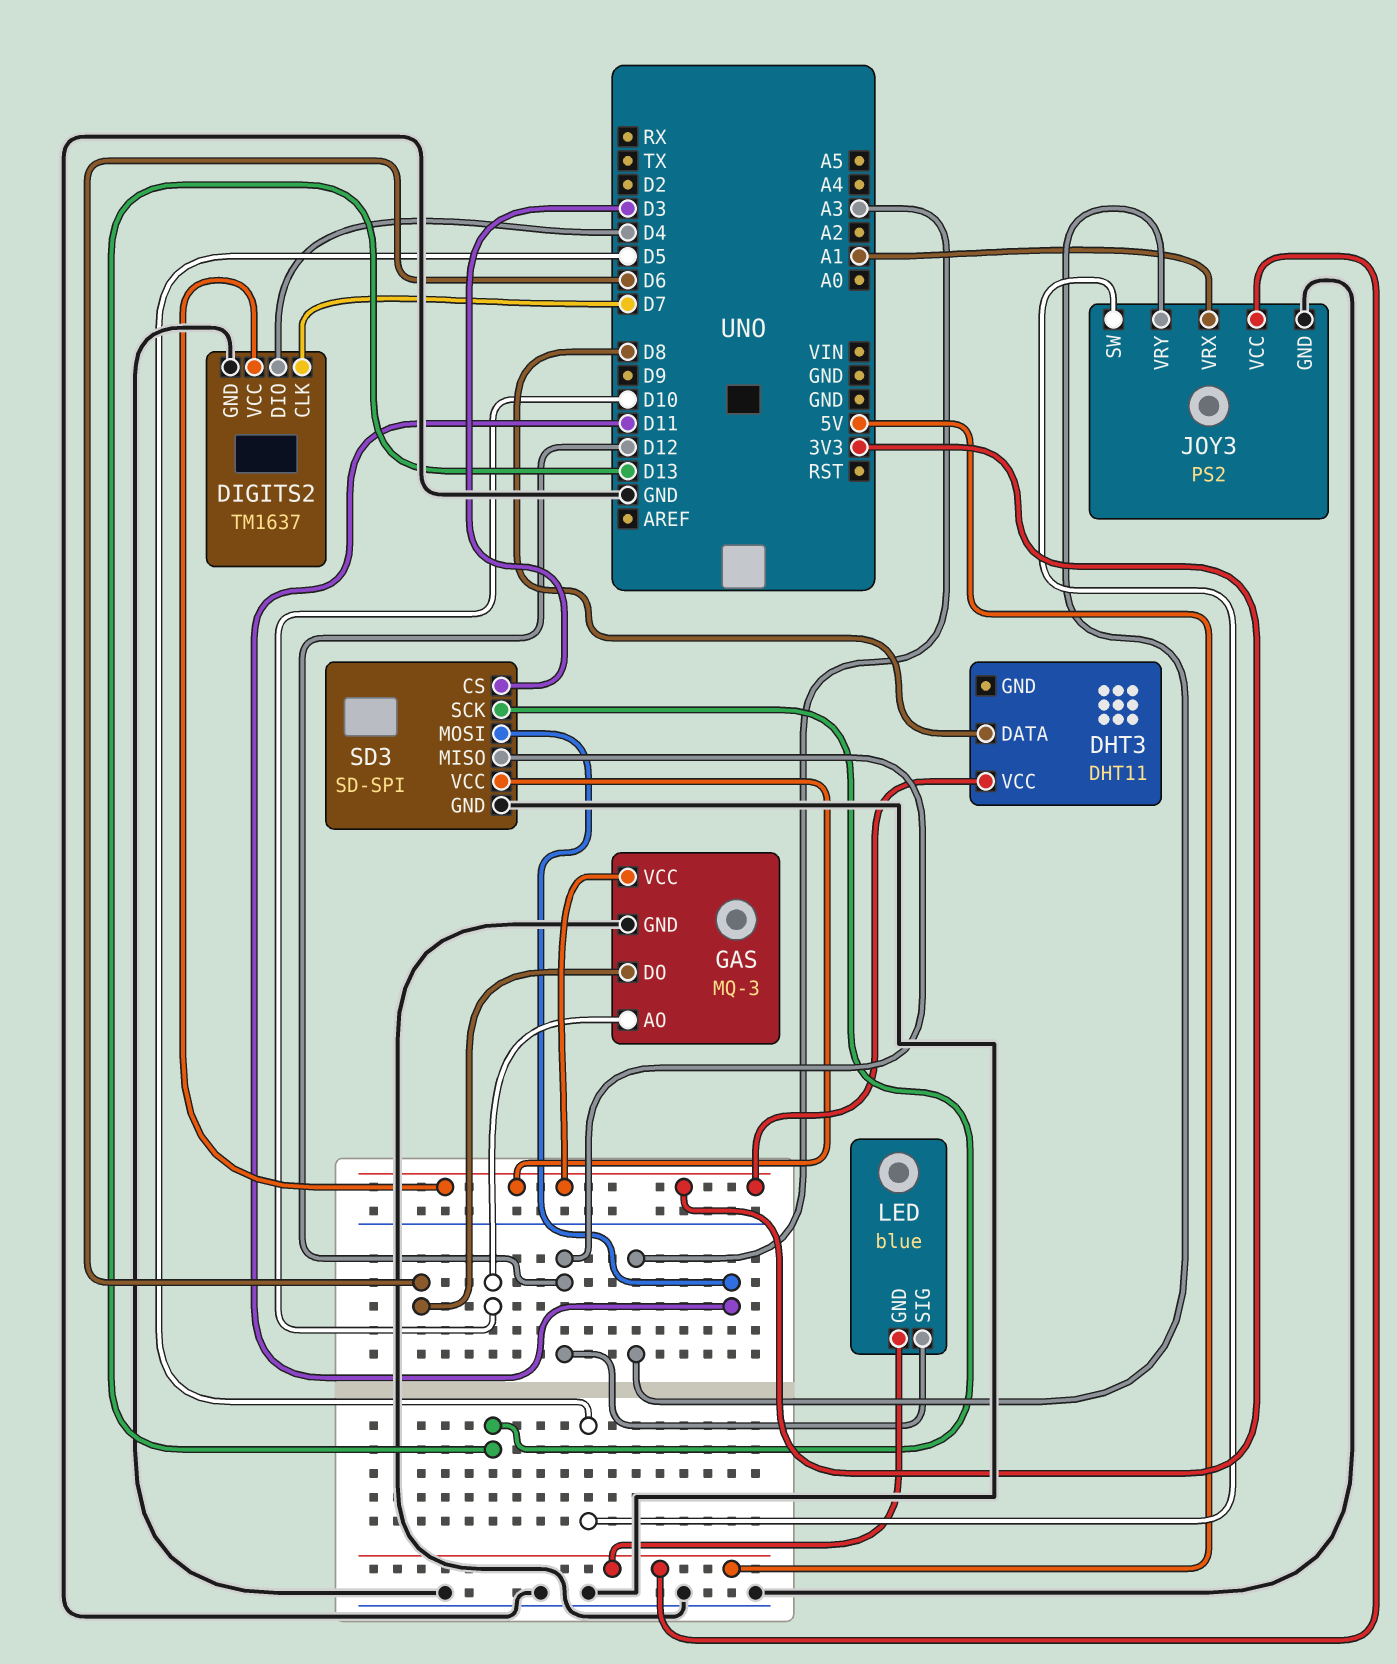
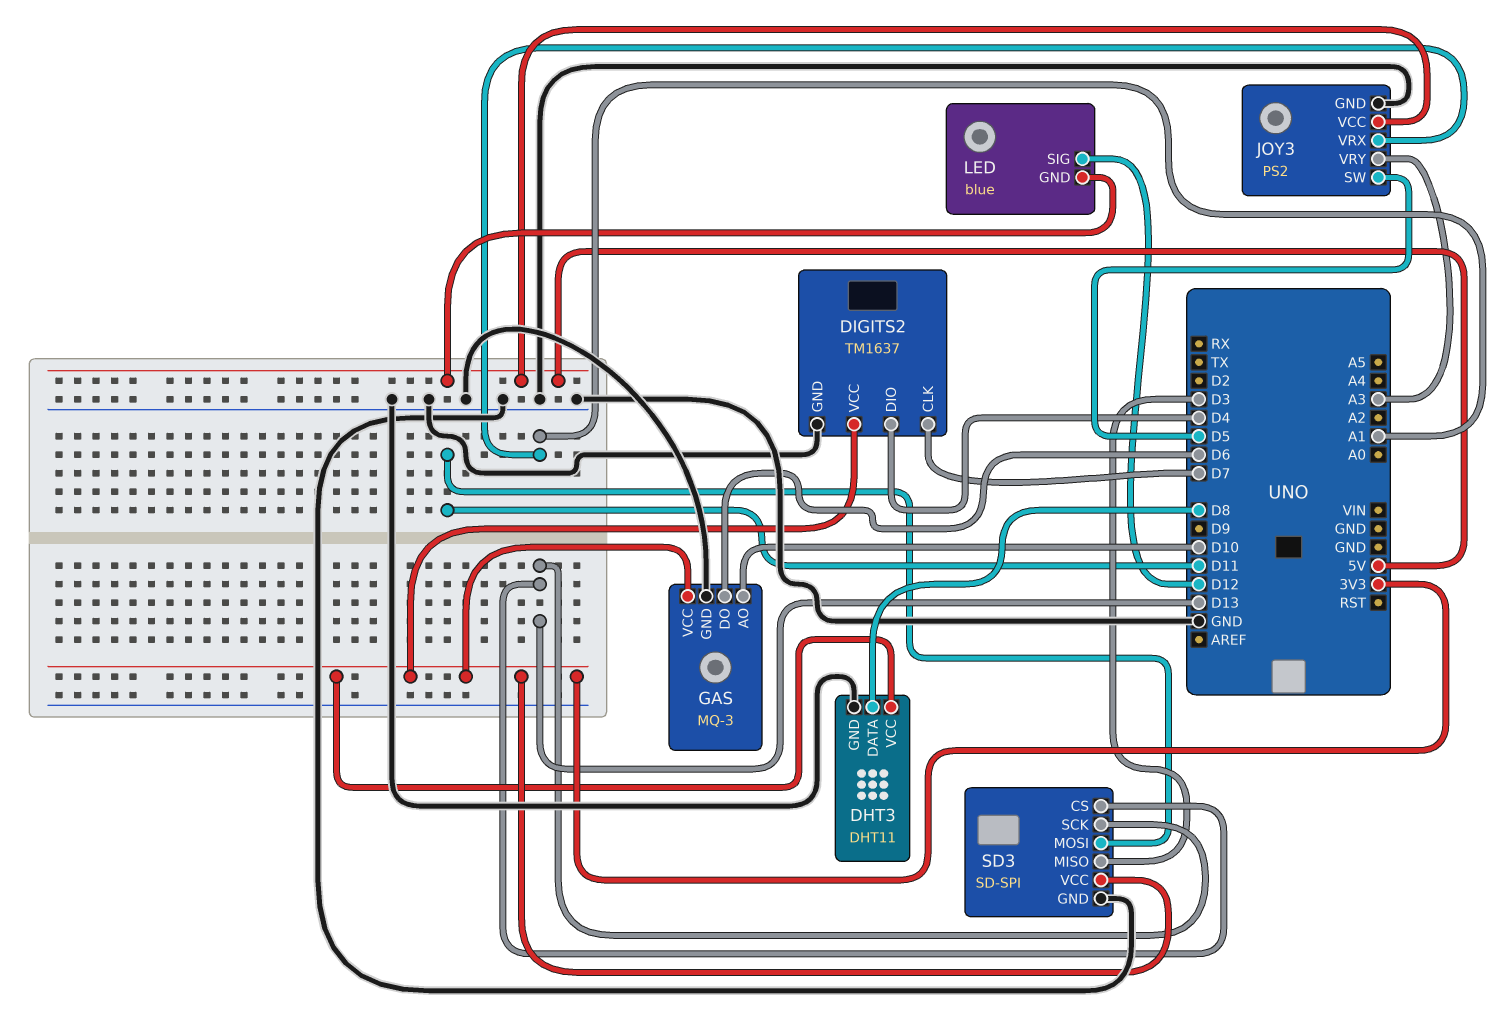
DHT3 pin GND: none -> GND
SD3 pin CS: D3 -> D13
SD3 pin MISO: D12 -> D3

